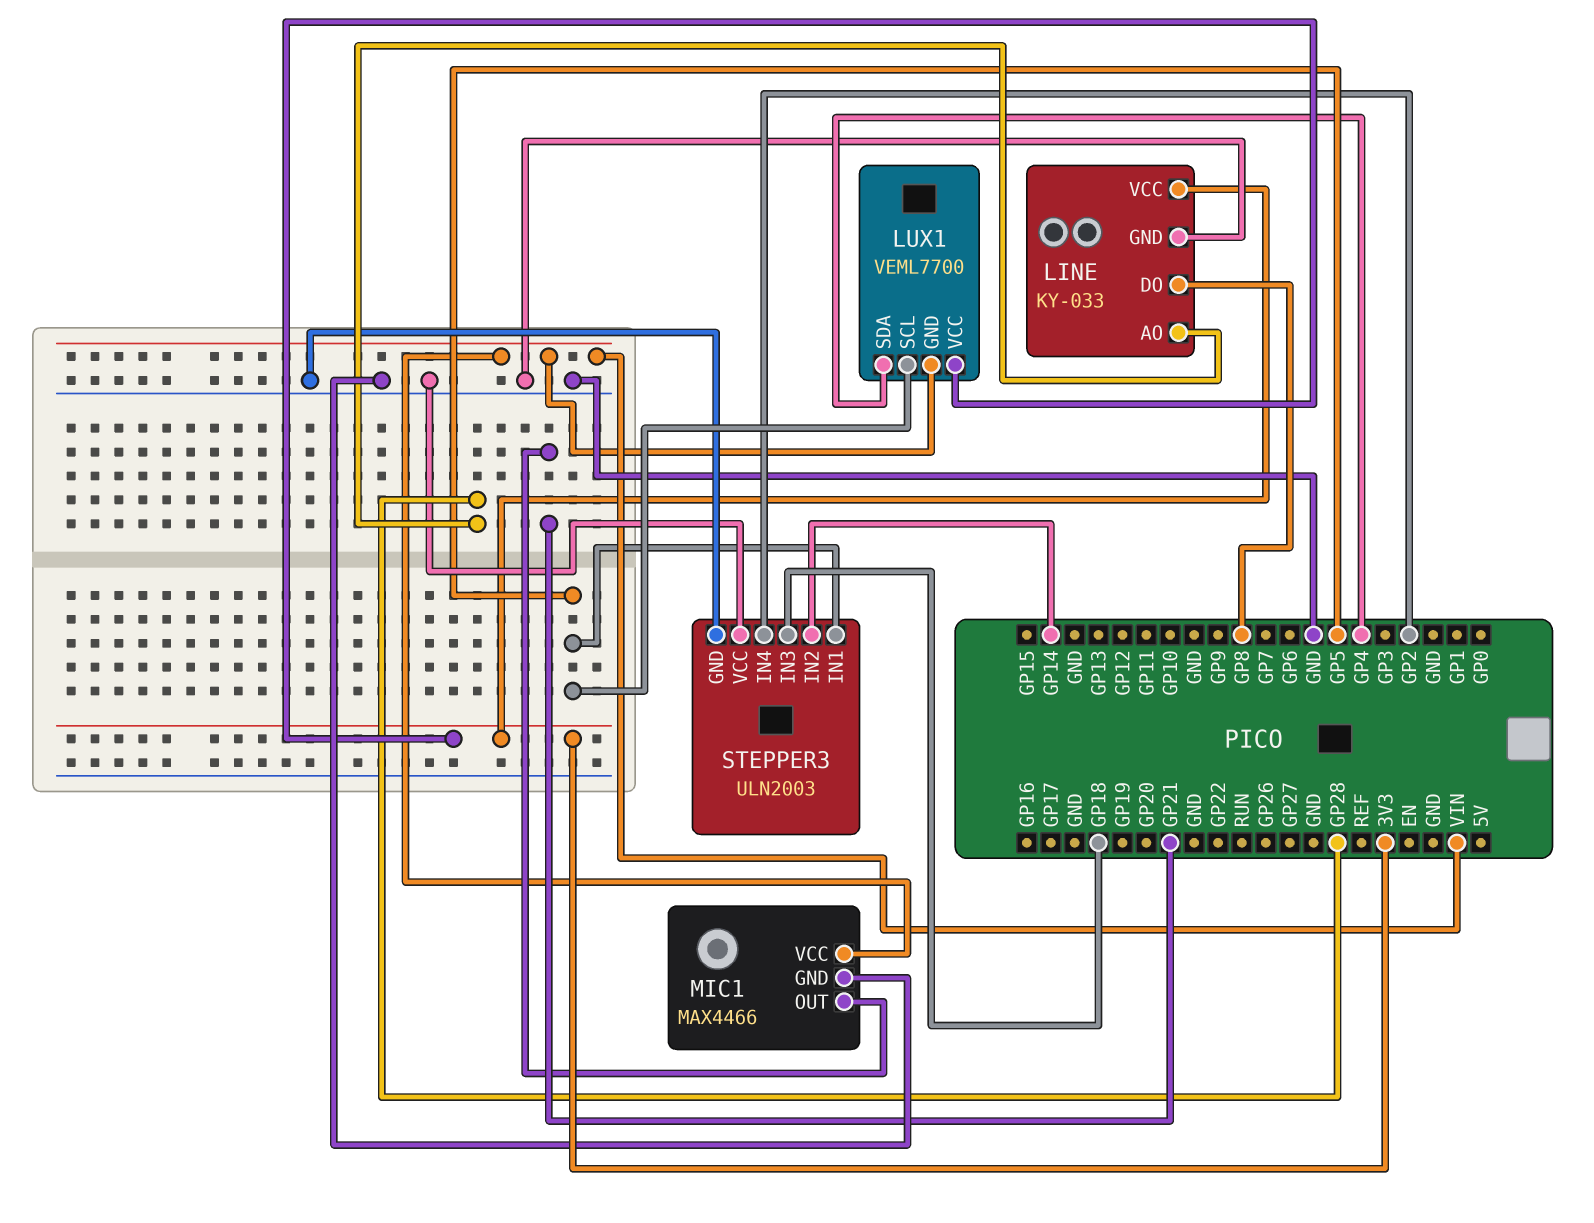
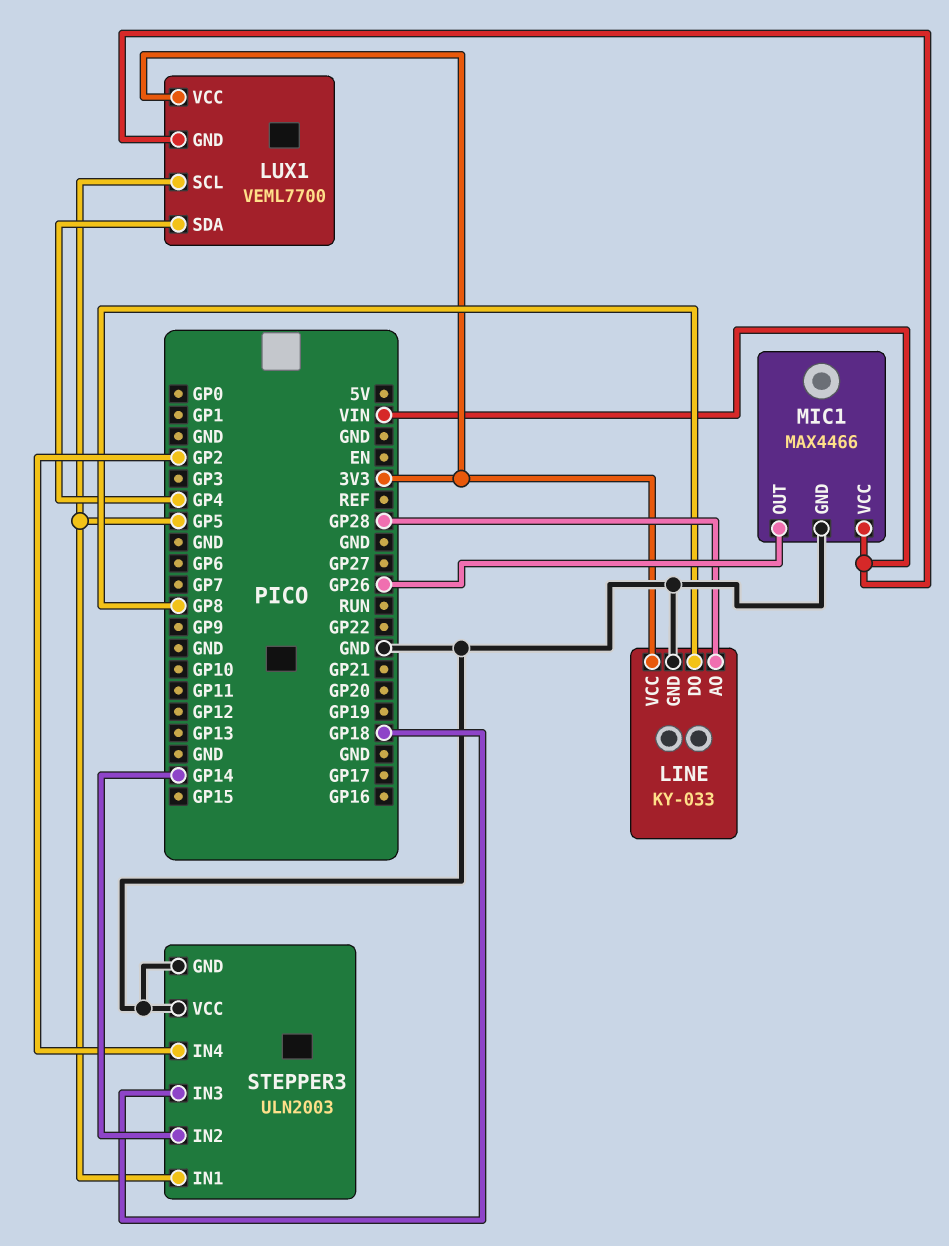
MIC1 pin OUT: GP21 -> GP26

